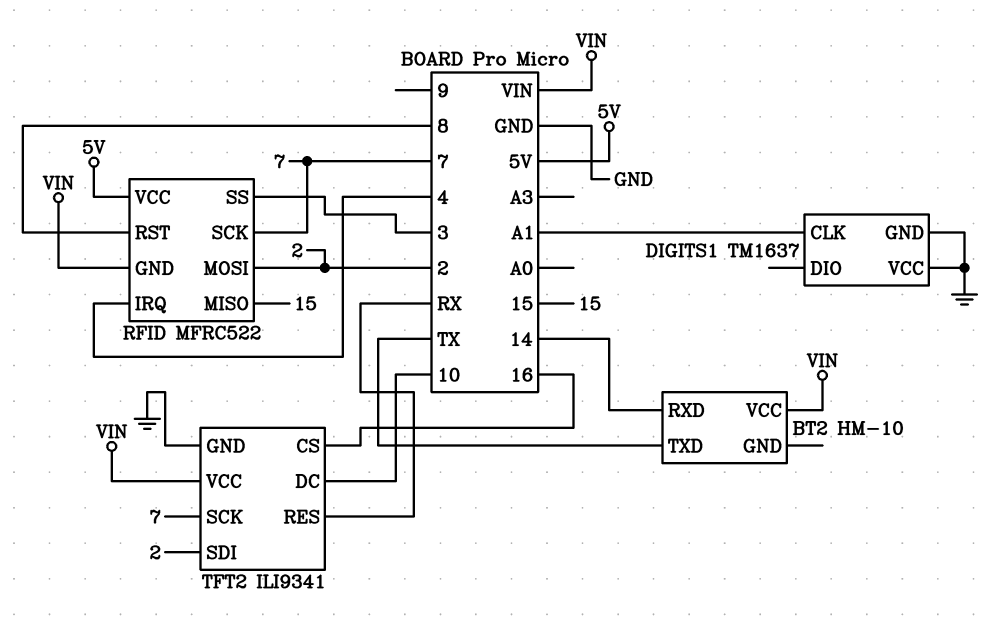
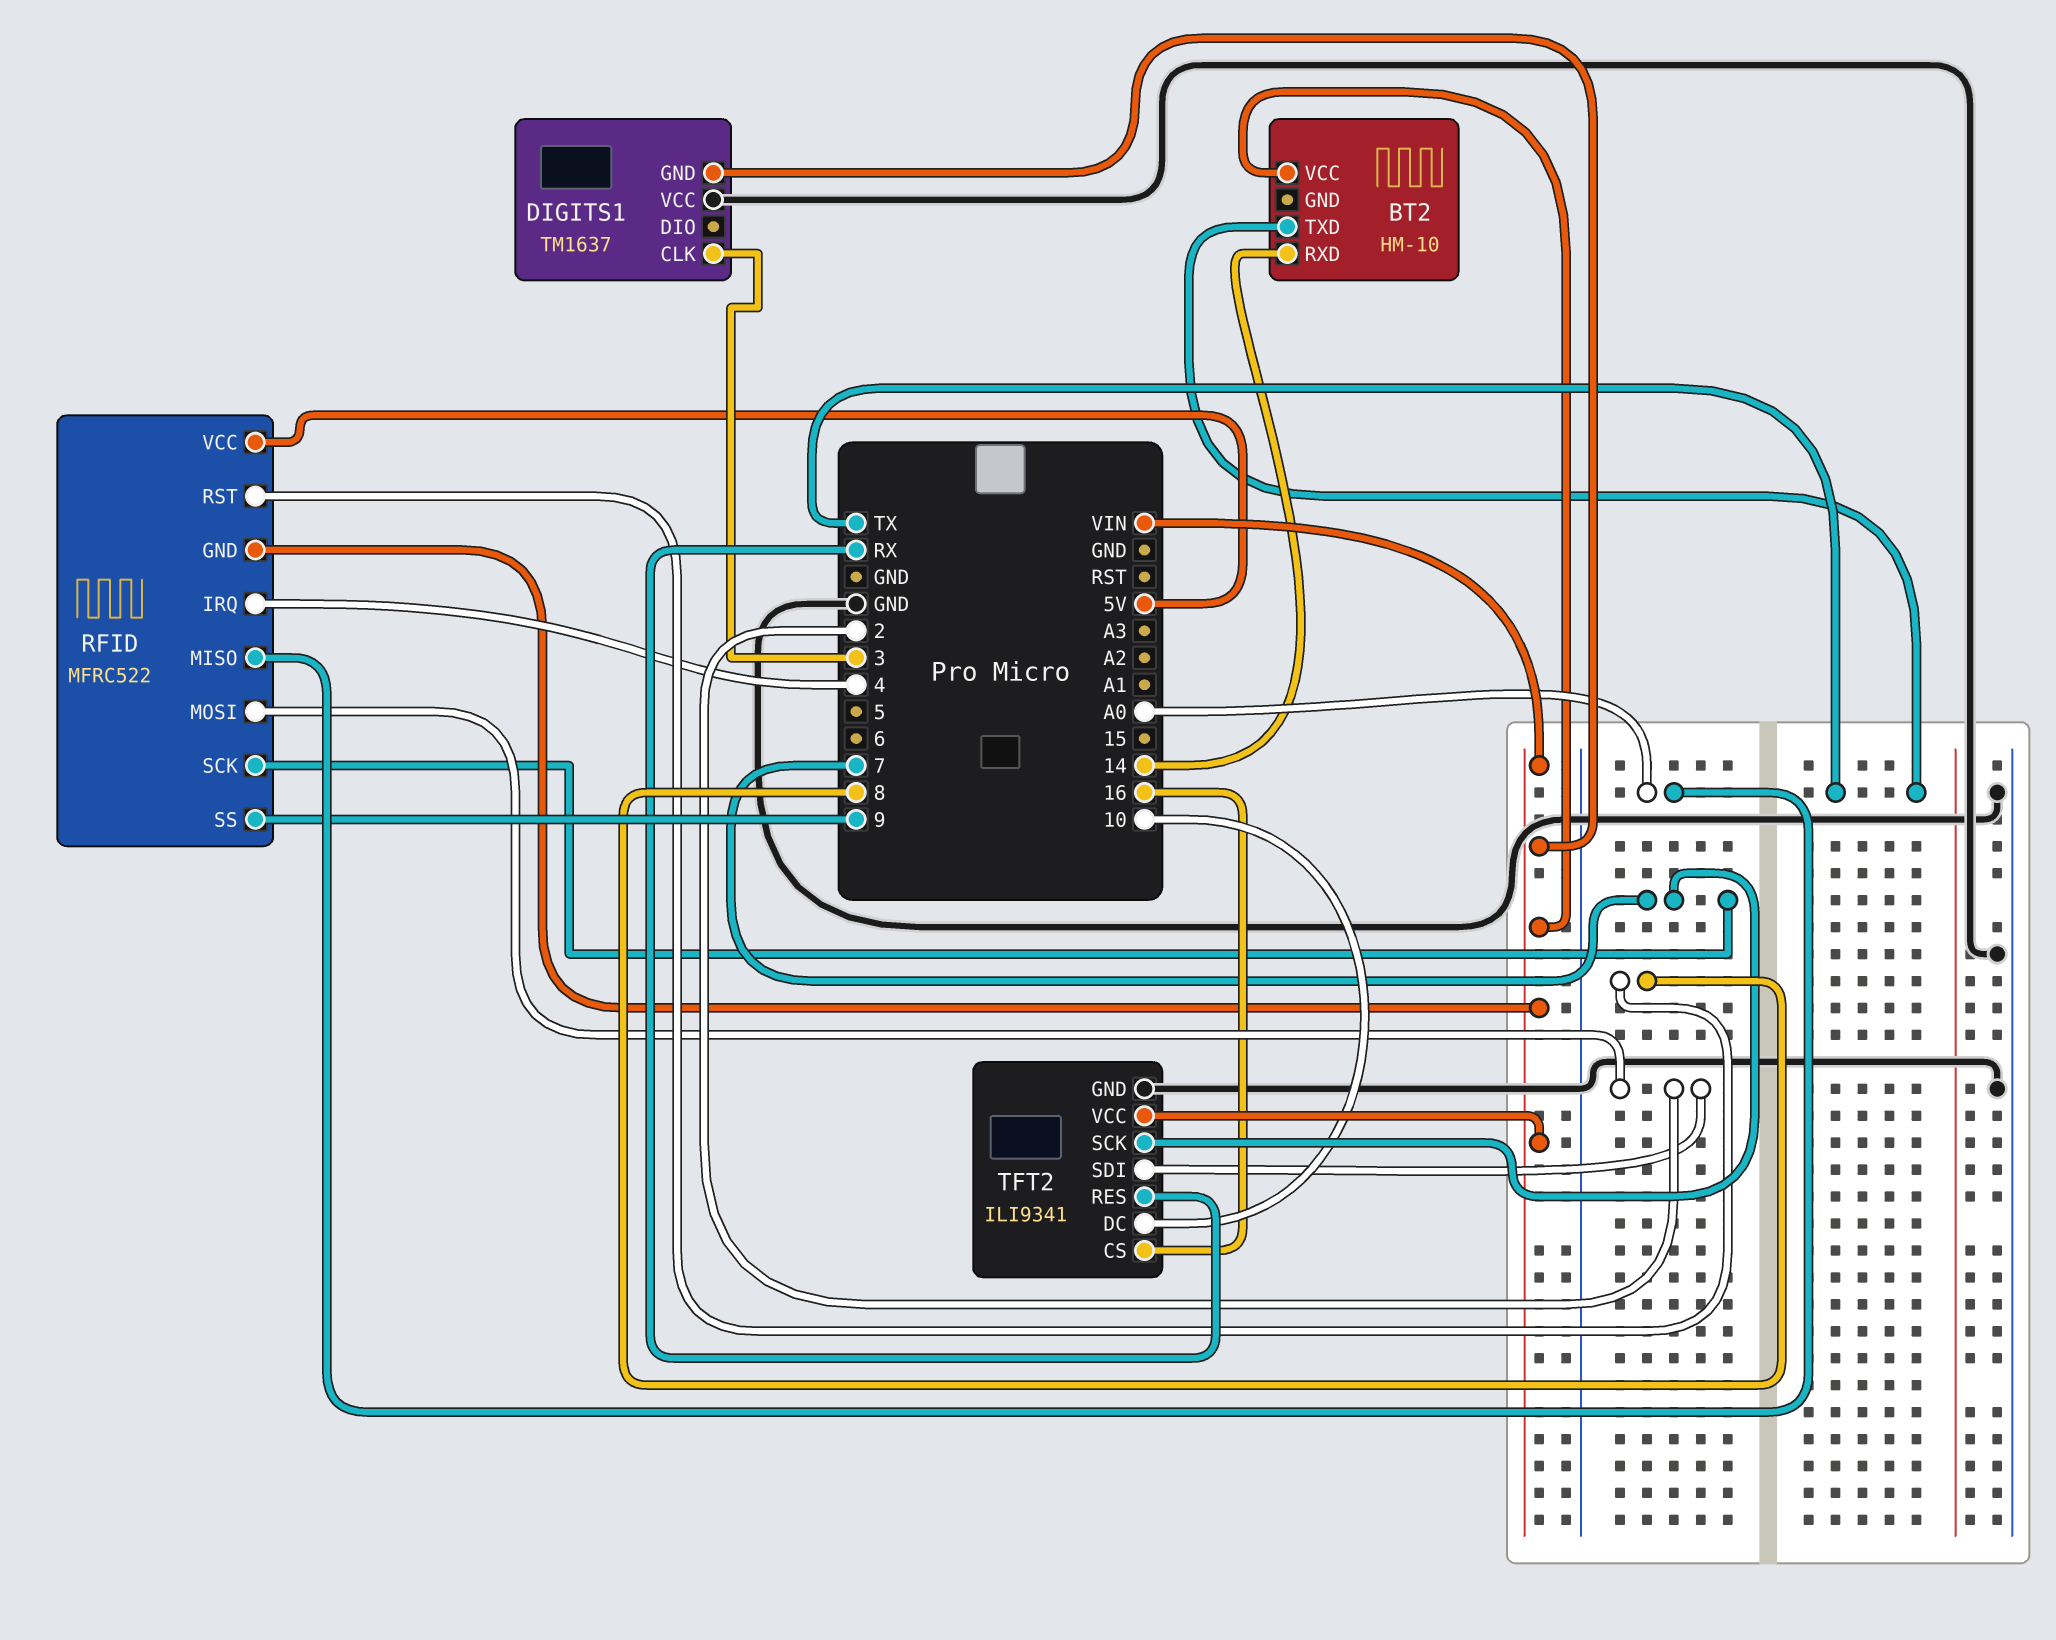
DIGITS1 pin CLK: A1 -> 3
DIGITS1 pin GND: GND -> VIN
RFID pin MISO: 15 -> A0
RFID pin SS: 3 -> 9

